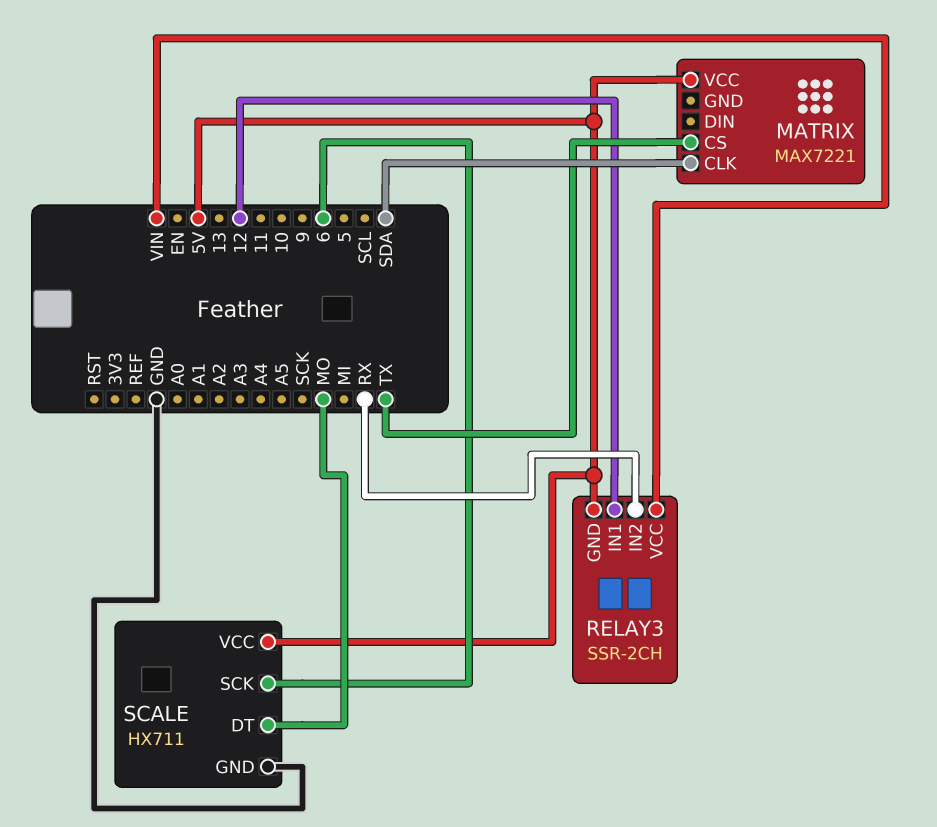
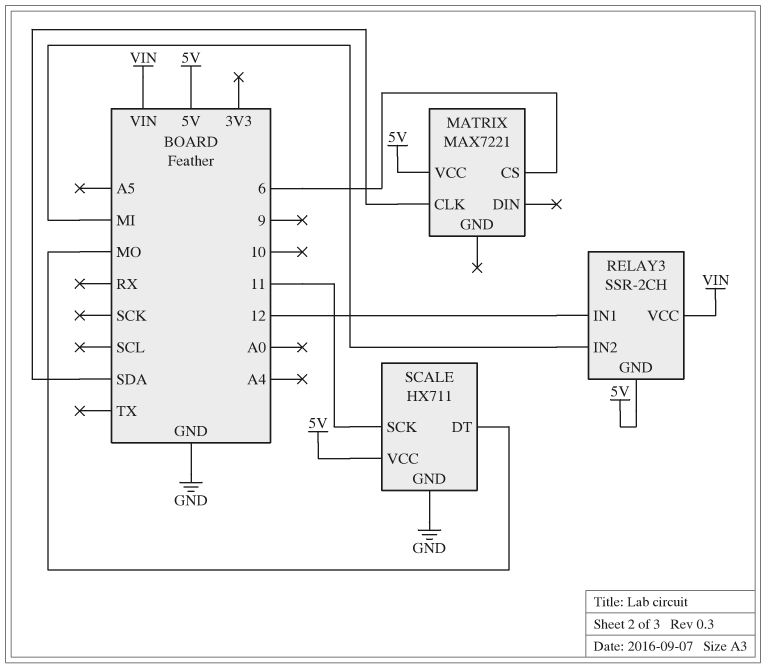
MATRIX pin CS: TX -> 6
RELAY3 pin IN2: RX -> MI
SCALE pin SCK: 6 -> 11

